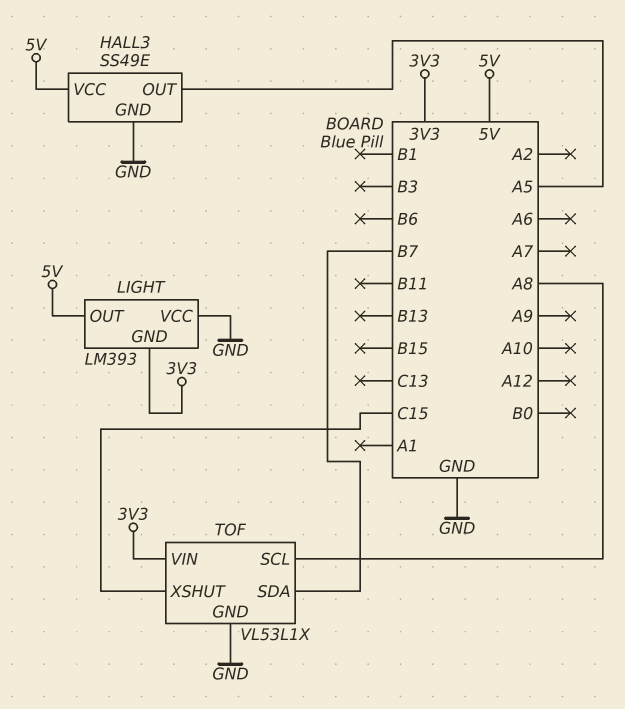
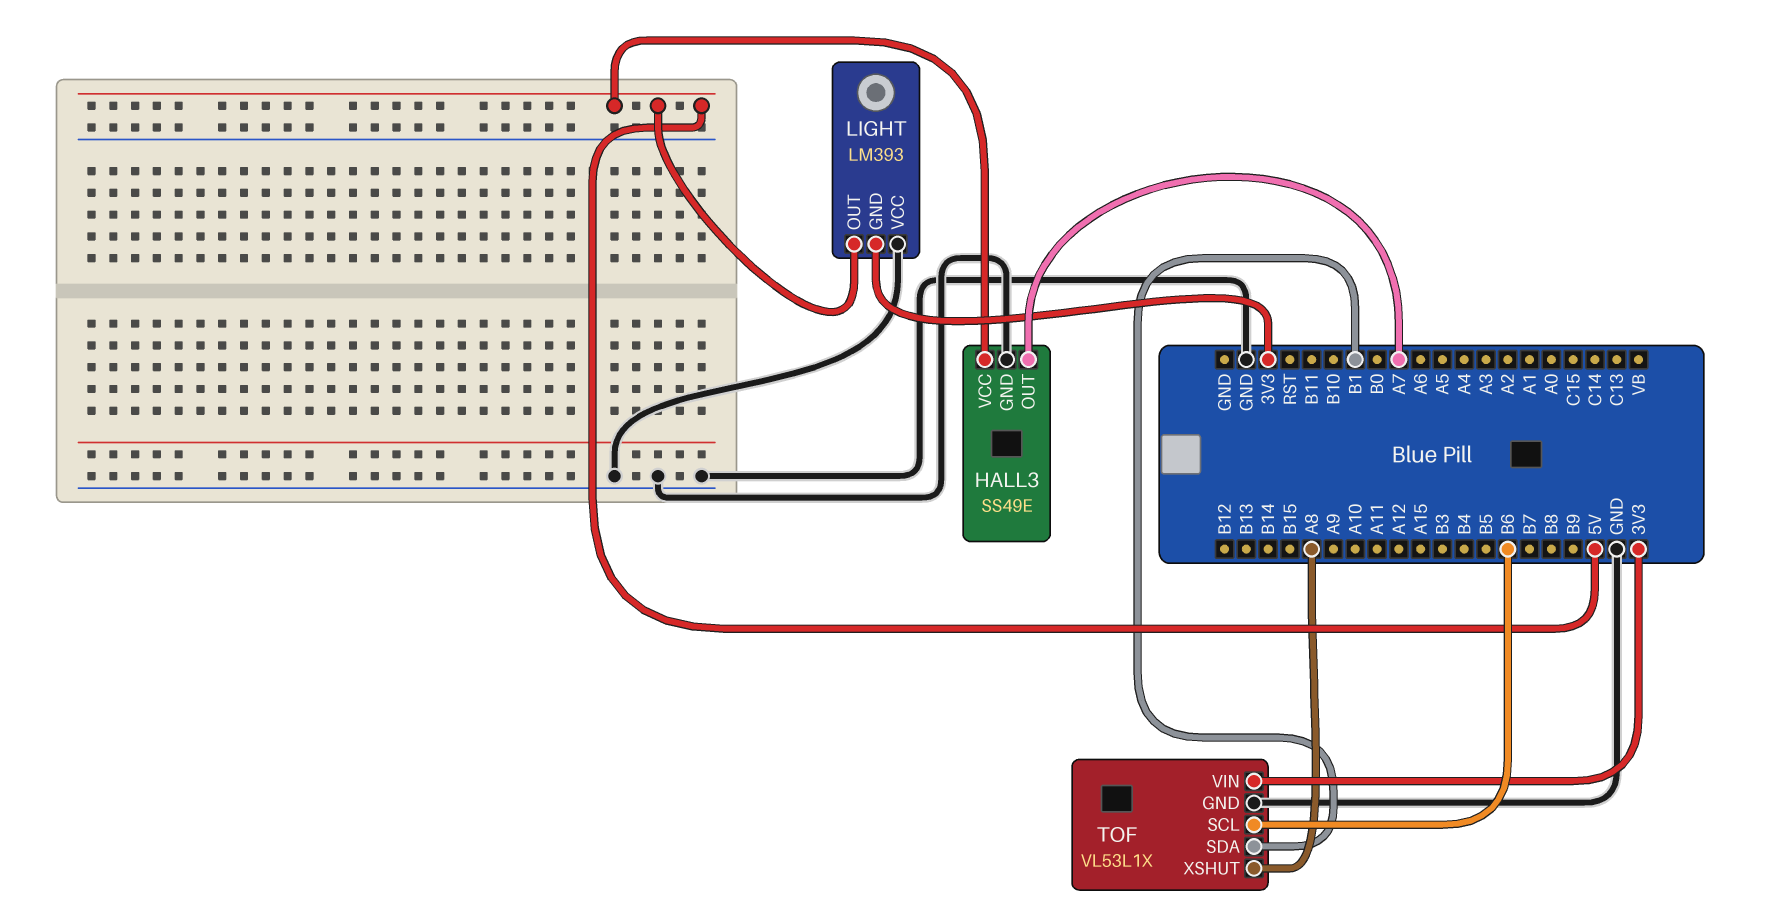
HALL3 pin OUT: A5 -> A7
TOF pin SCL: A8 -> B6
TOF pin SDA: B7 -> B1
TOF pin XSHUT: C15 -> A8

